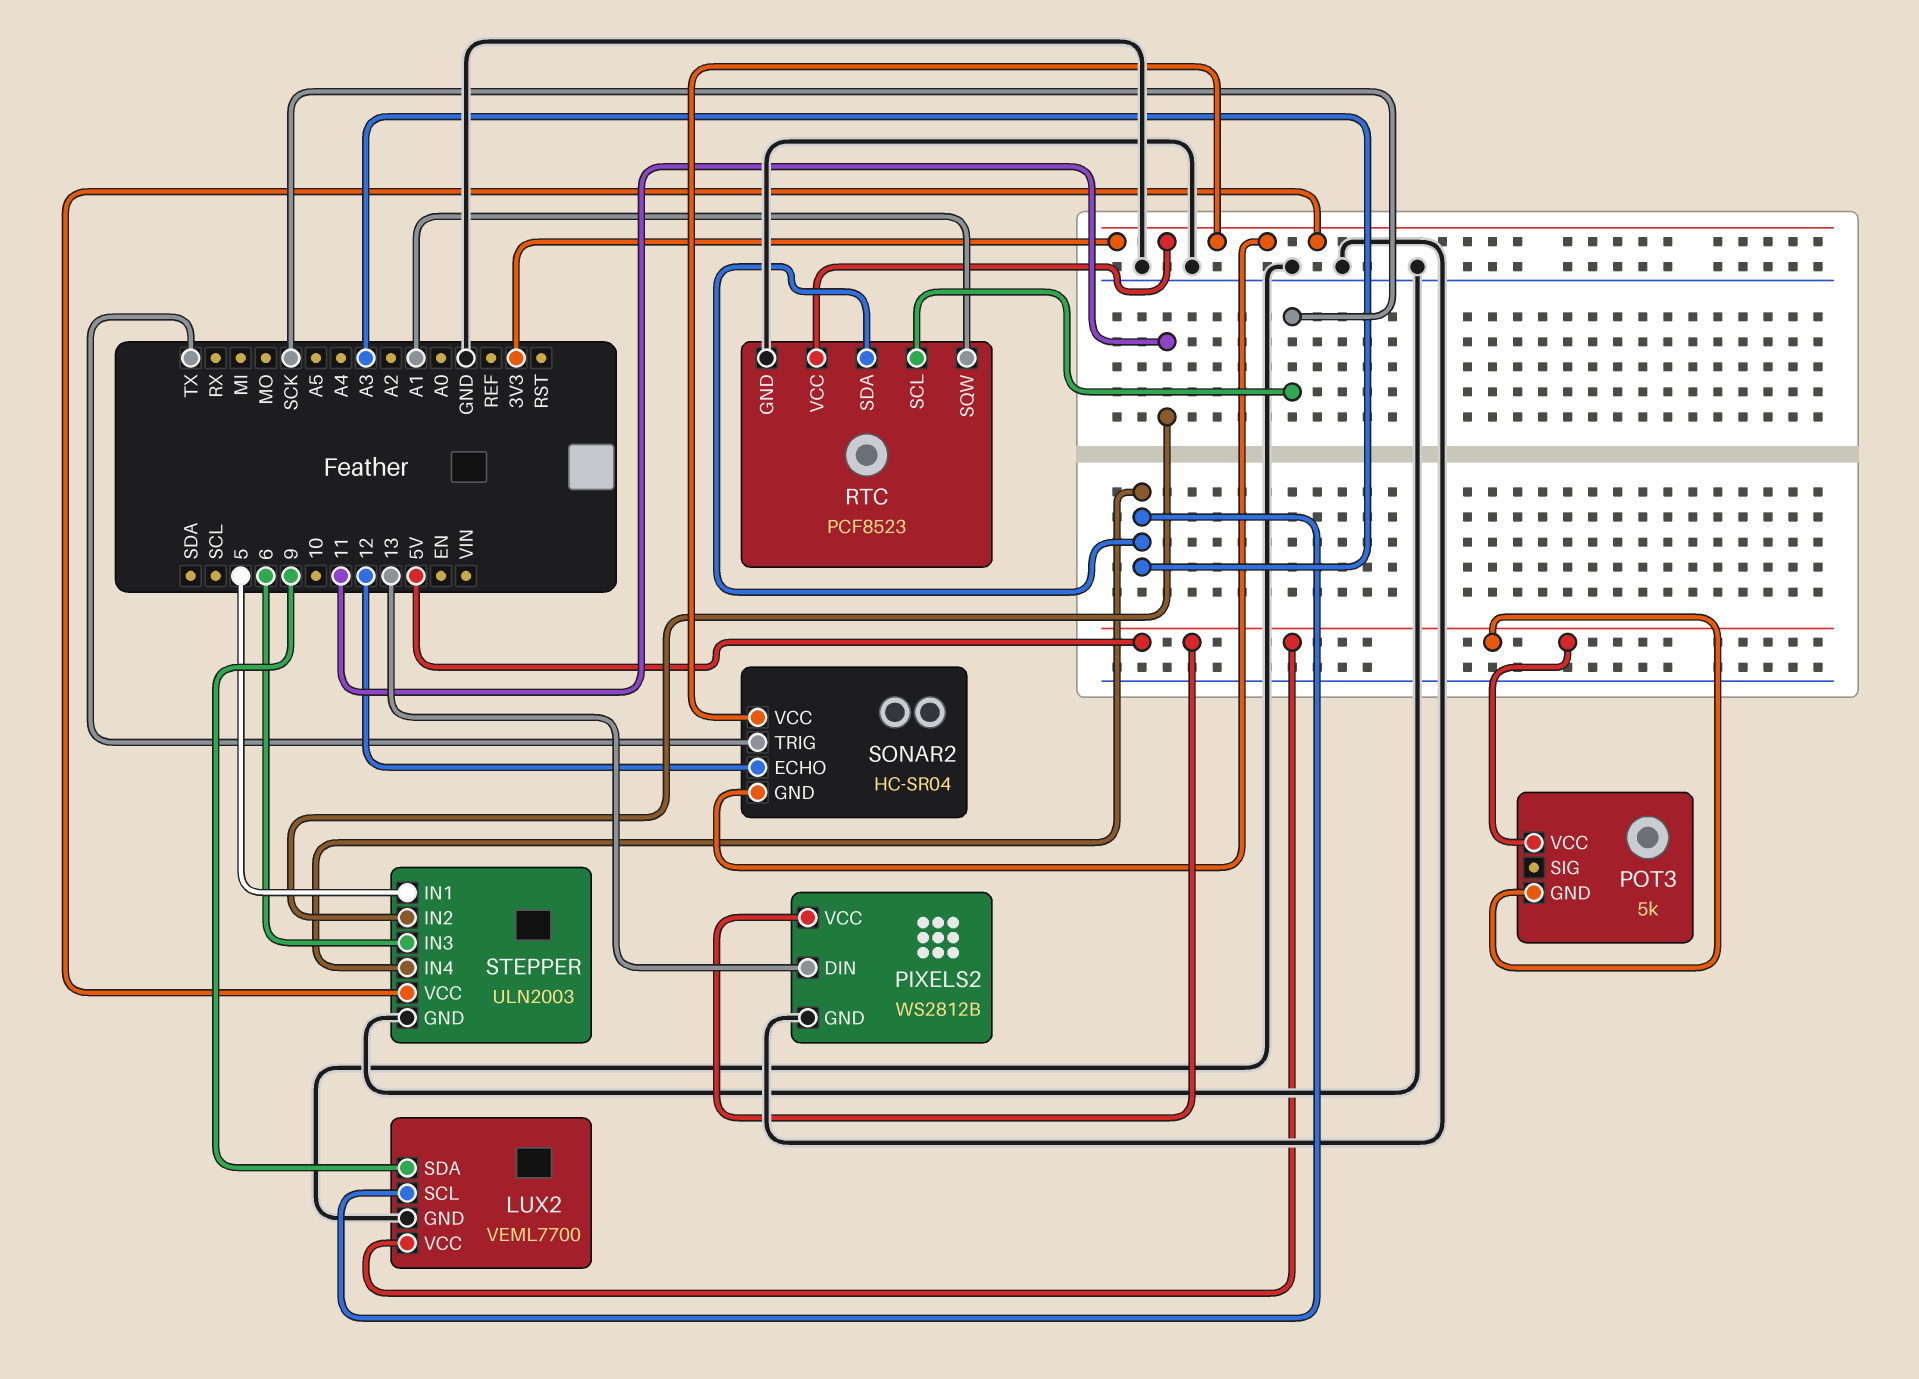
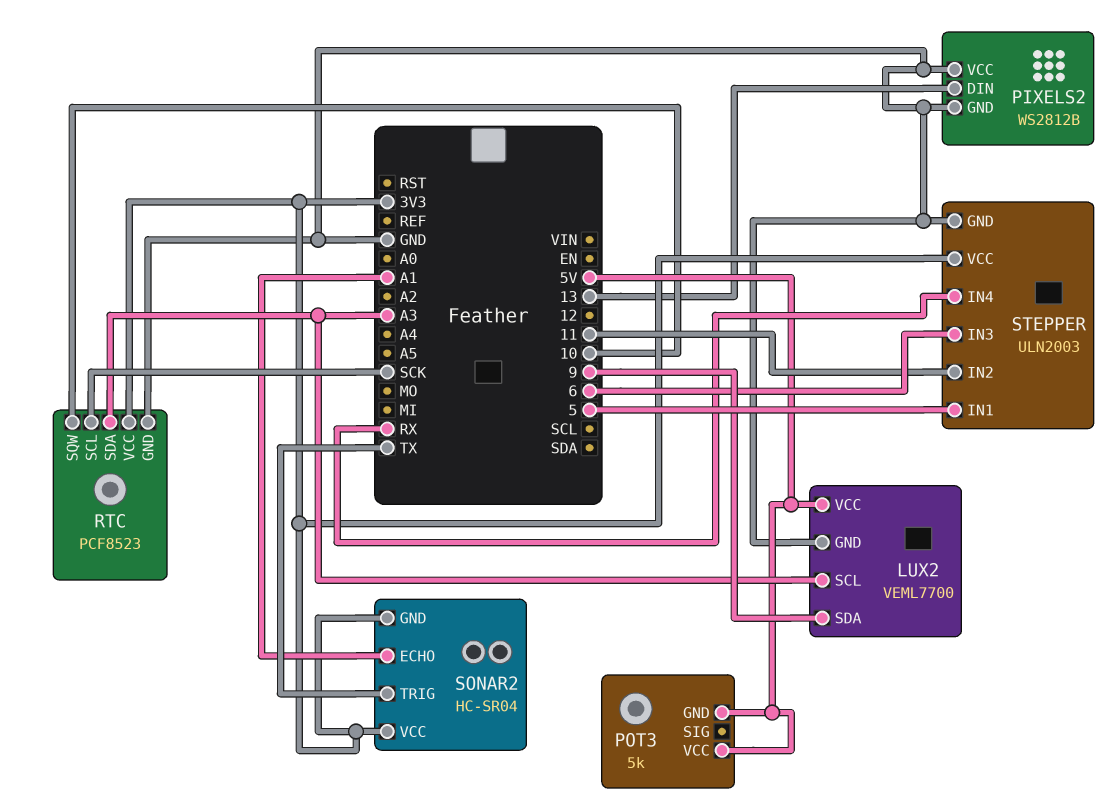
PIXELS2 pin VCC: 5V -> GND
RTC pin SQW: A1 -> 10
SONAR2 pin ECHO: 12 -> A1
STEPPER pin IN4: A3 -> RX

